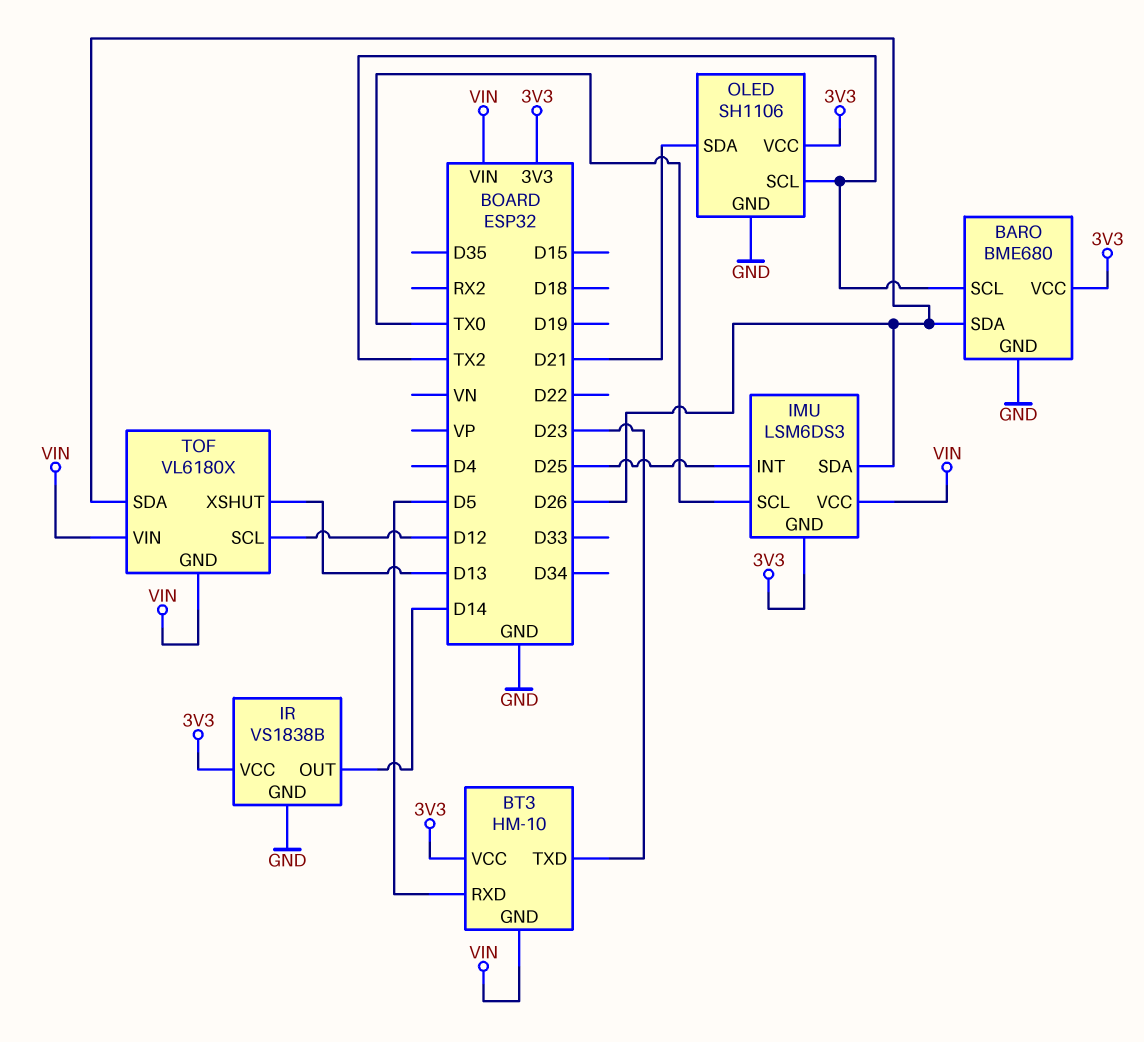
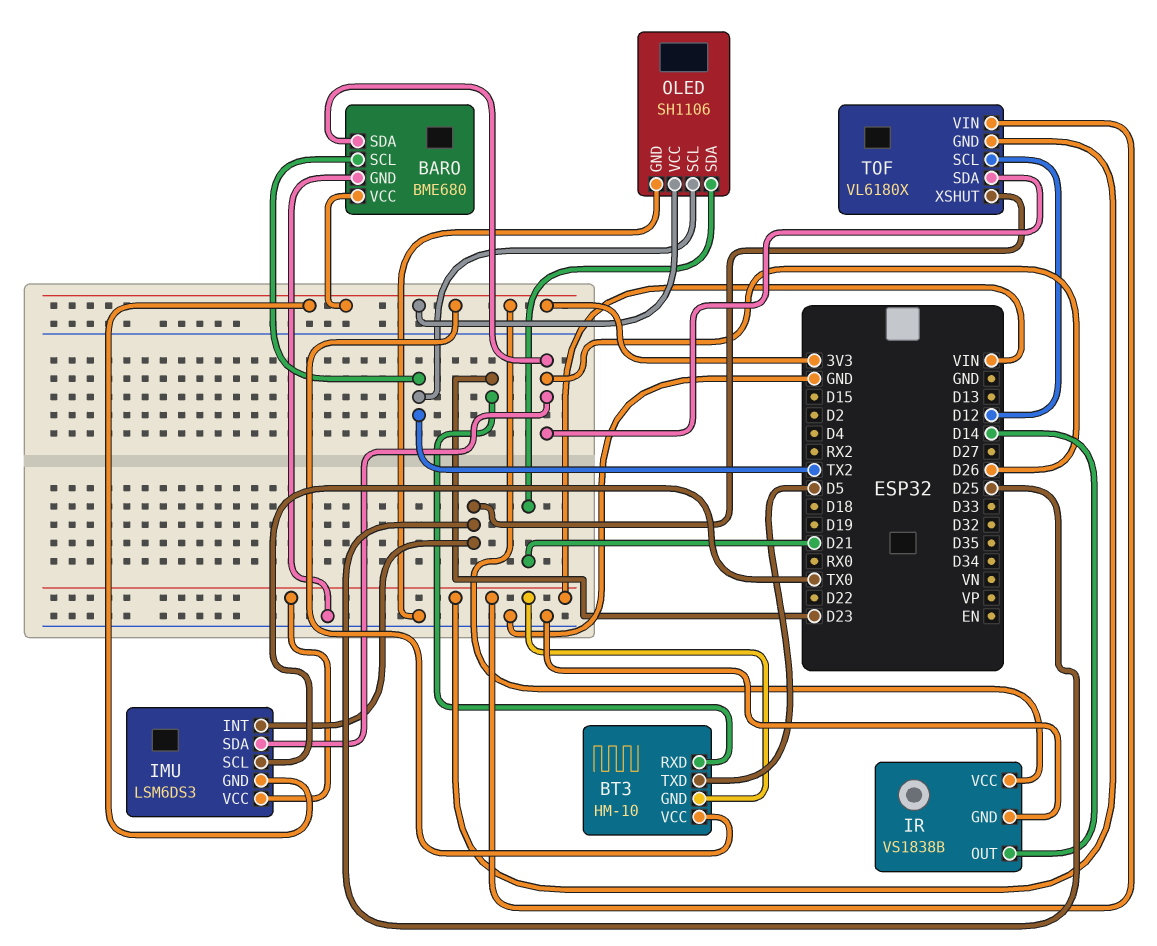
BT3 pin RXD: D5 -> D23
BT3 pin TXD: D23 -> D5
TOF pin XSHUT: D13 -> D25

